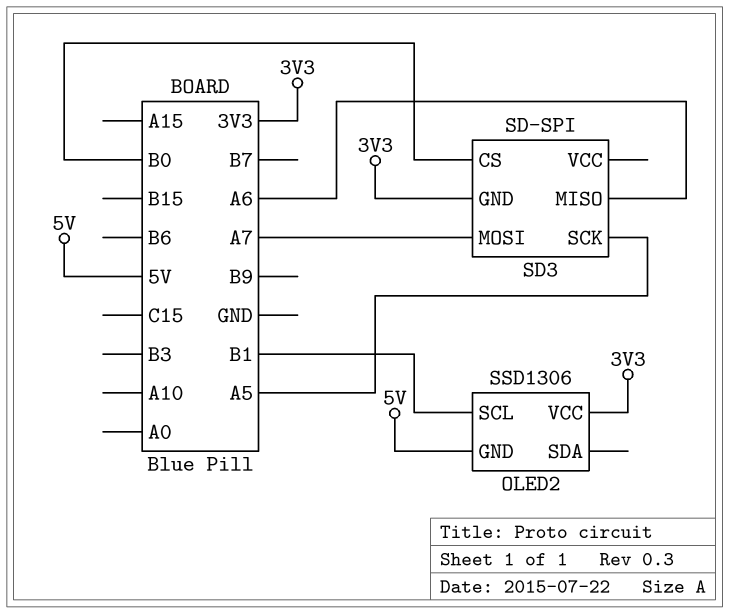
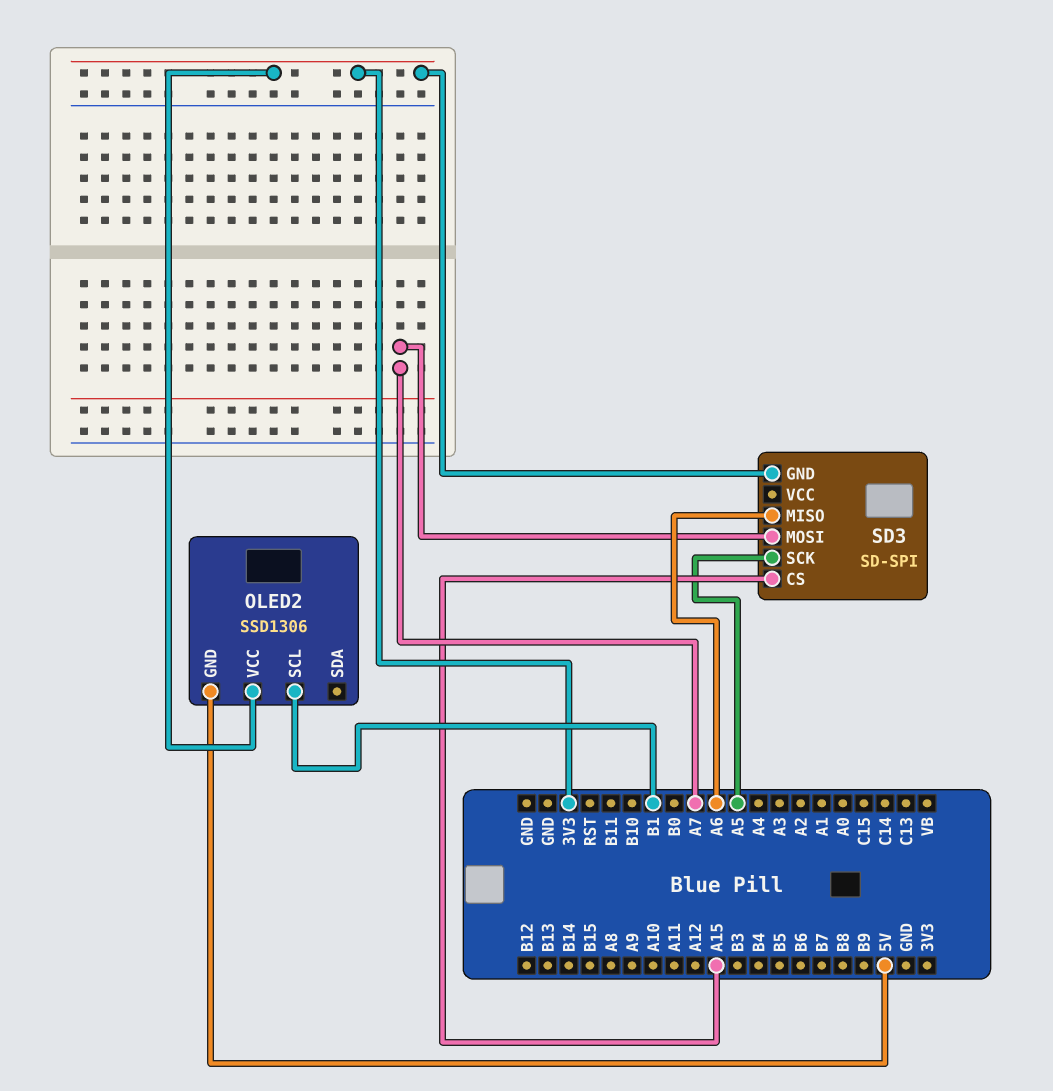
SD3 pin CS: B0 -> A15

